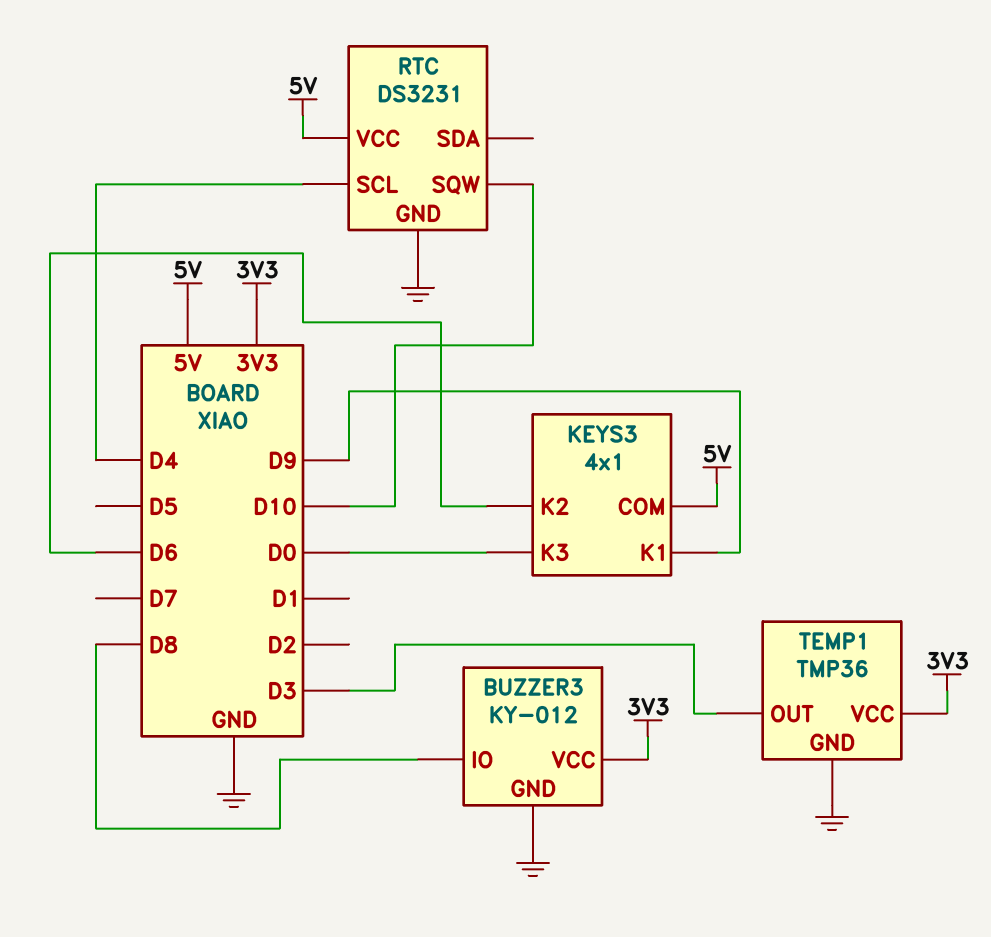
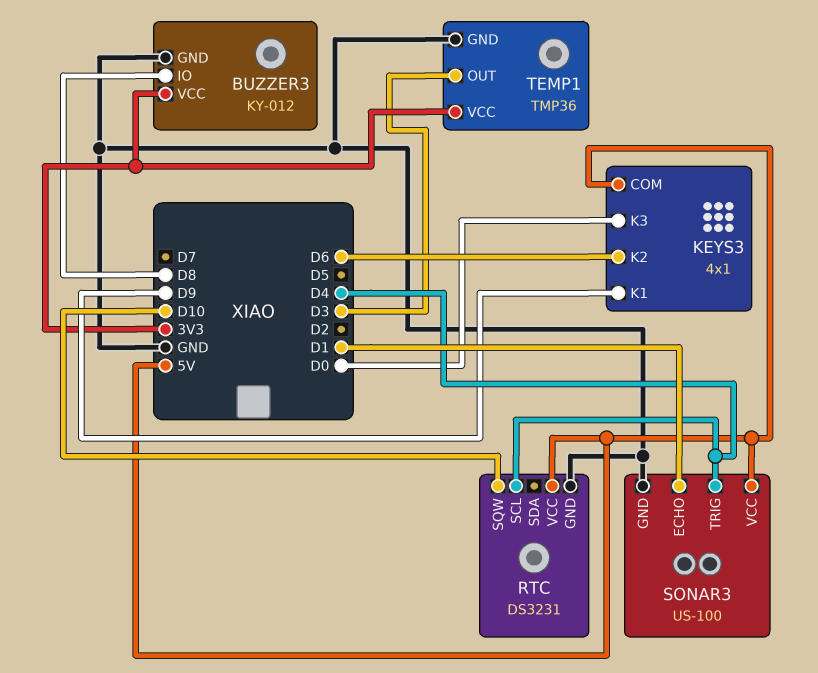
SONAR3: none -> US-100
SONAR3 pin ECHO: none -> D1
SONAR3 pin GND: none -> GND
SONAR3 pin TRIG: none -> D4
SONAR3 pin VCC: none -> 5V

